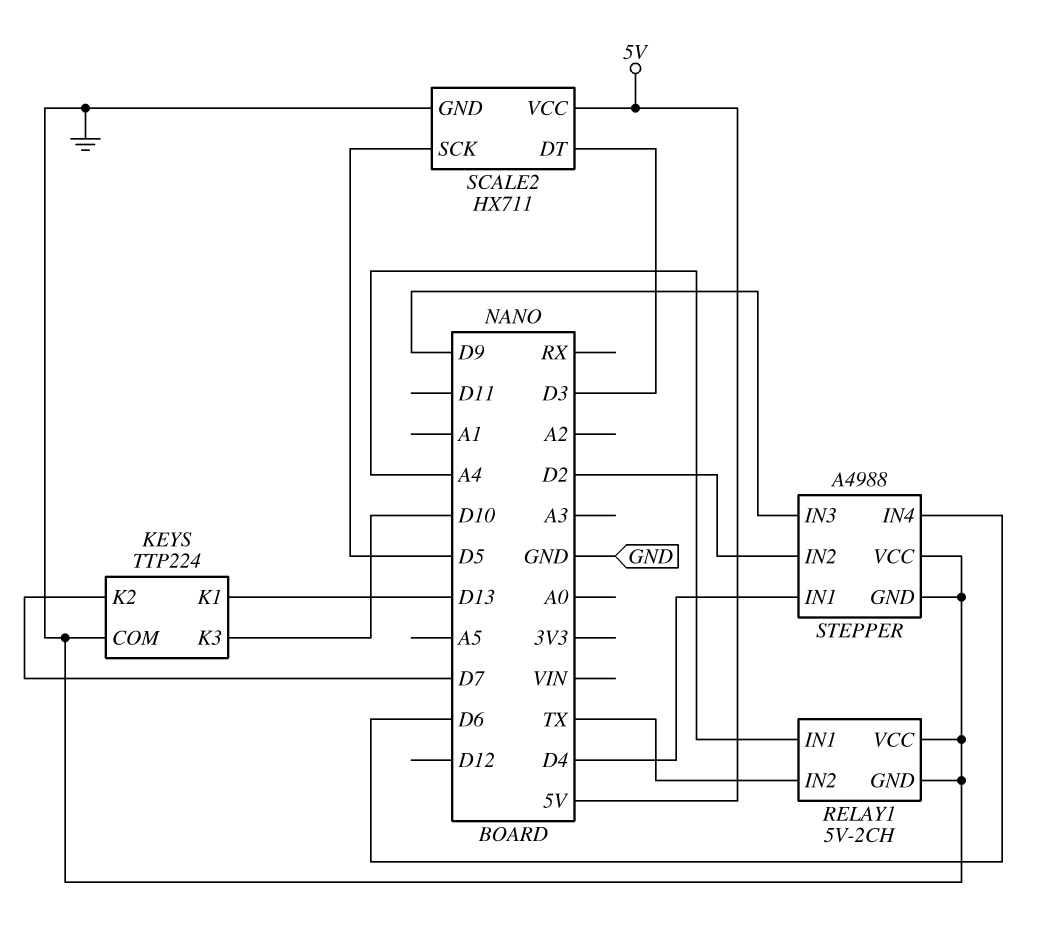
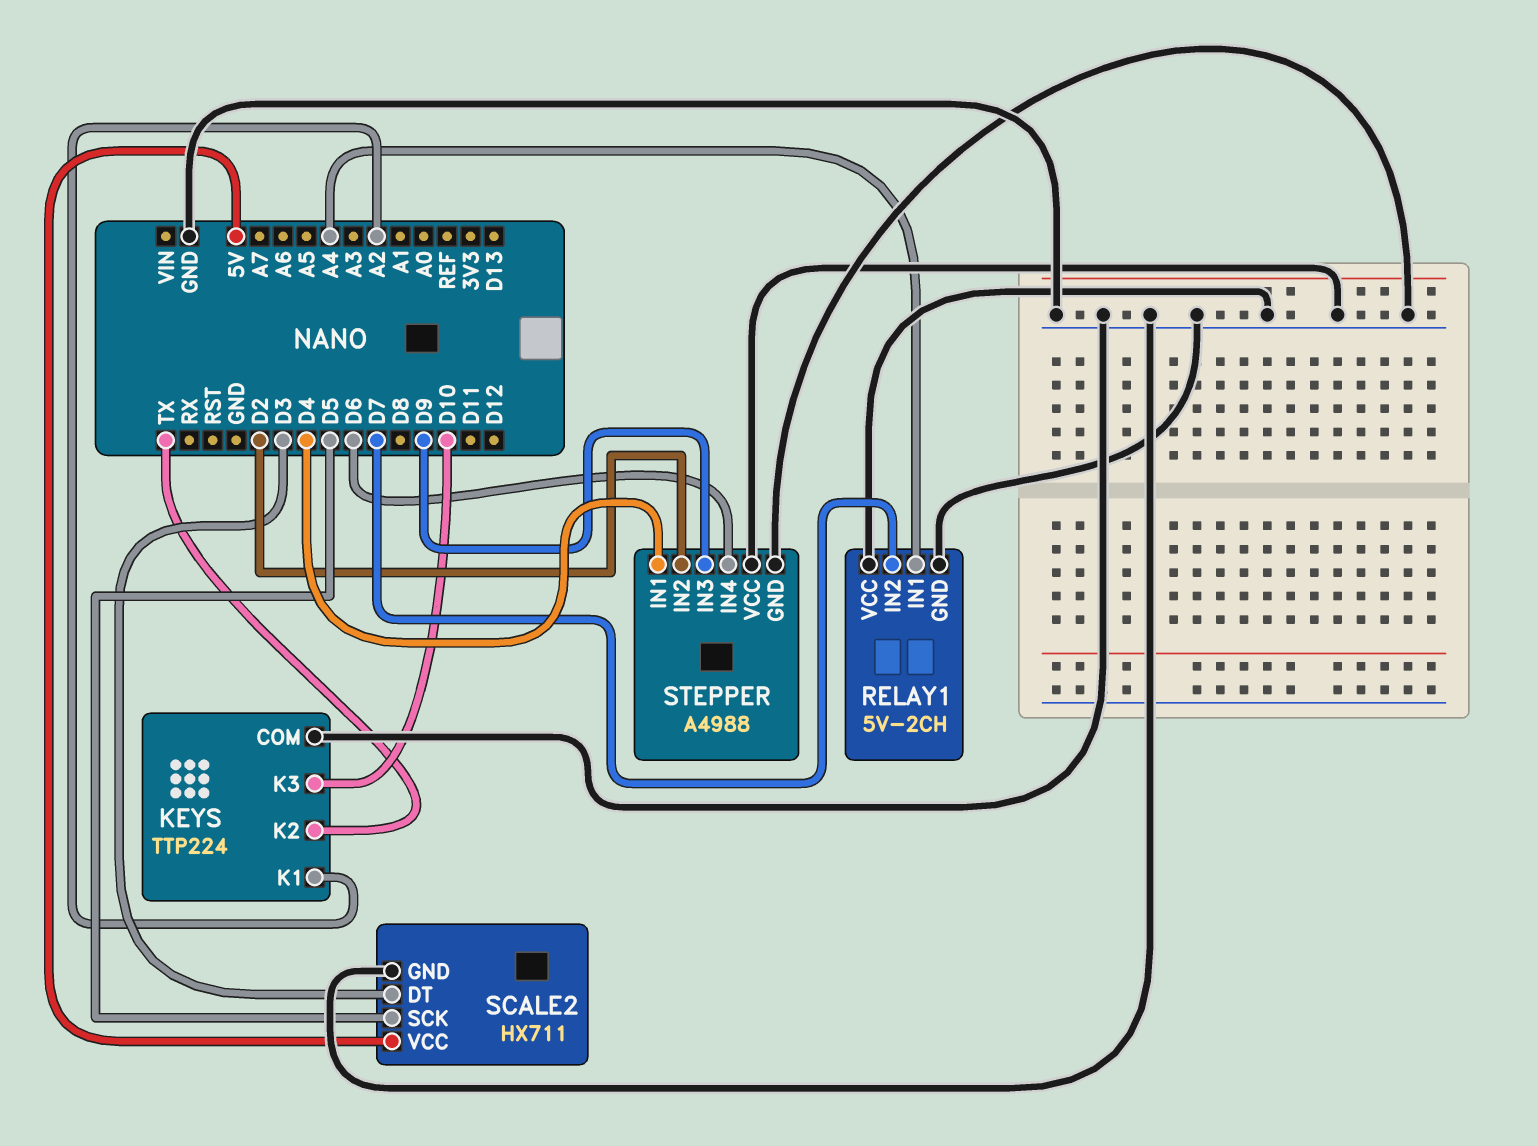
KEYS pin K1: D13 -> A2
KEYS pin K2: D7 -> TX
RELAY1 pin IN2: TX -> D7

